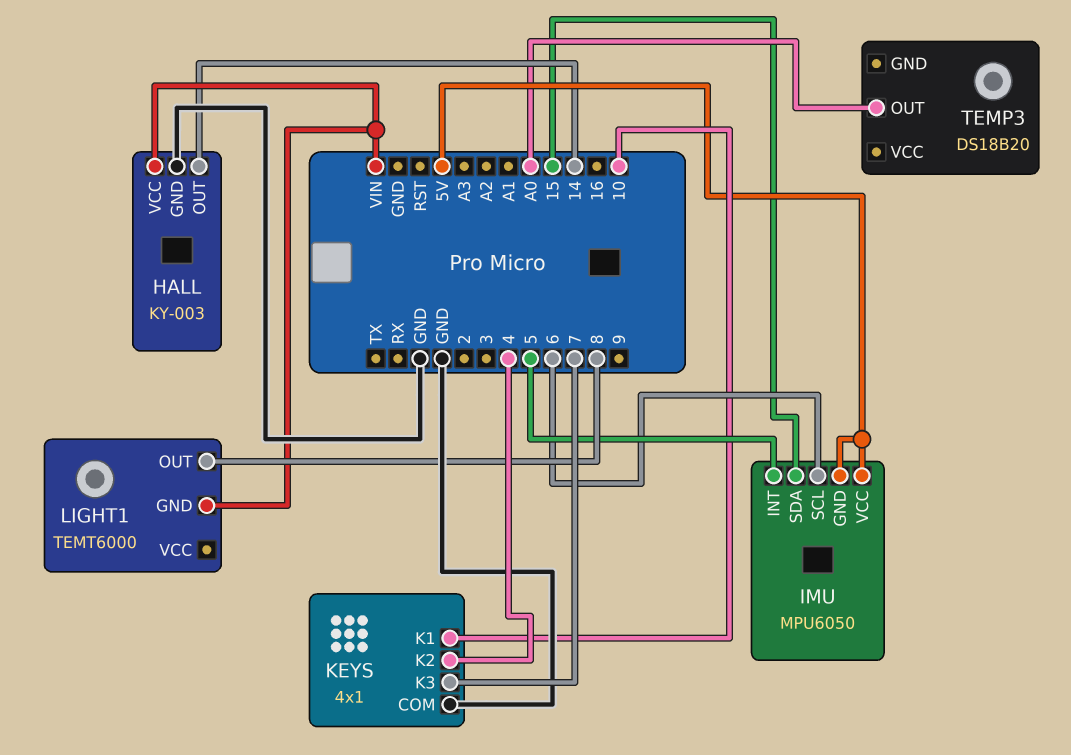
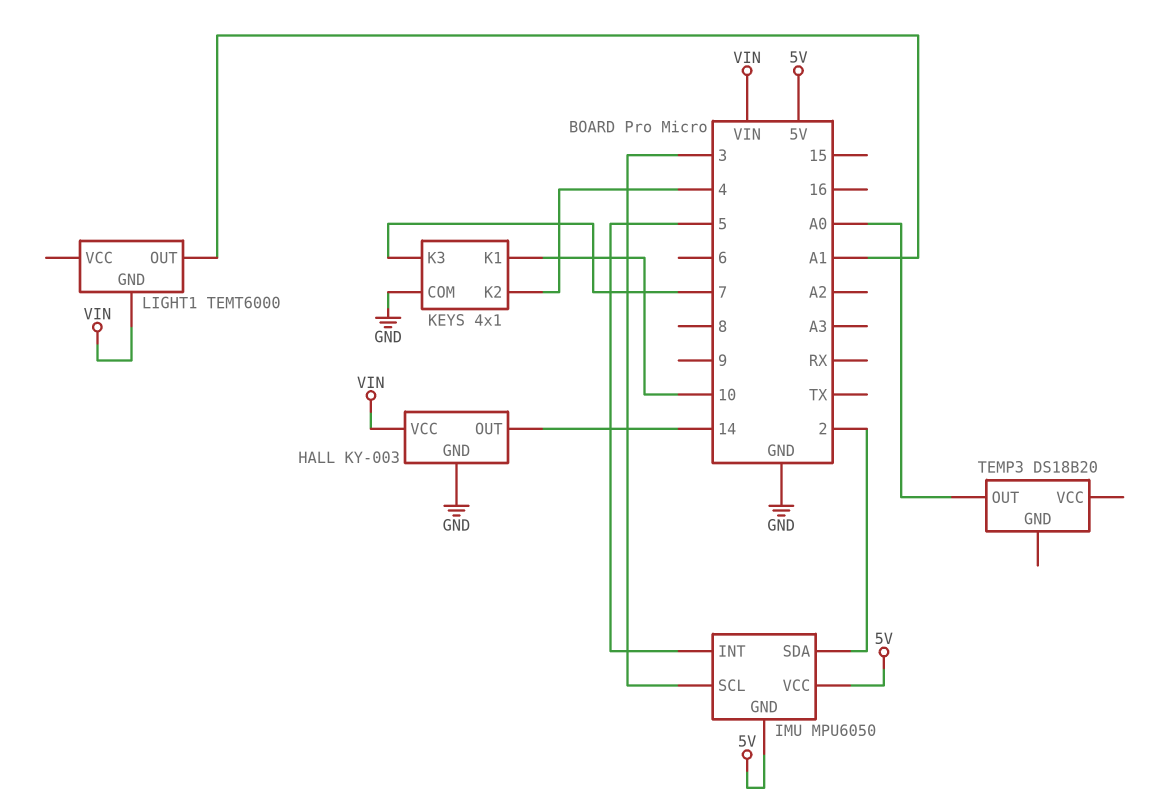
IMU pin SCL: 6 -> 3
IMU pin SDA: 15 -> 2
LIGHT1 pin OUT: 8 -> A1

